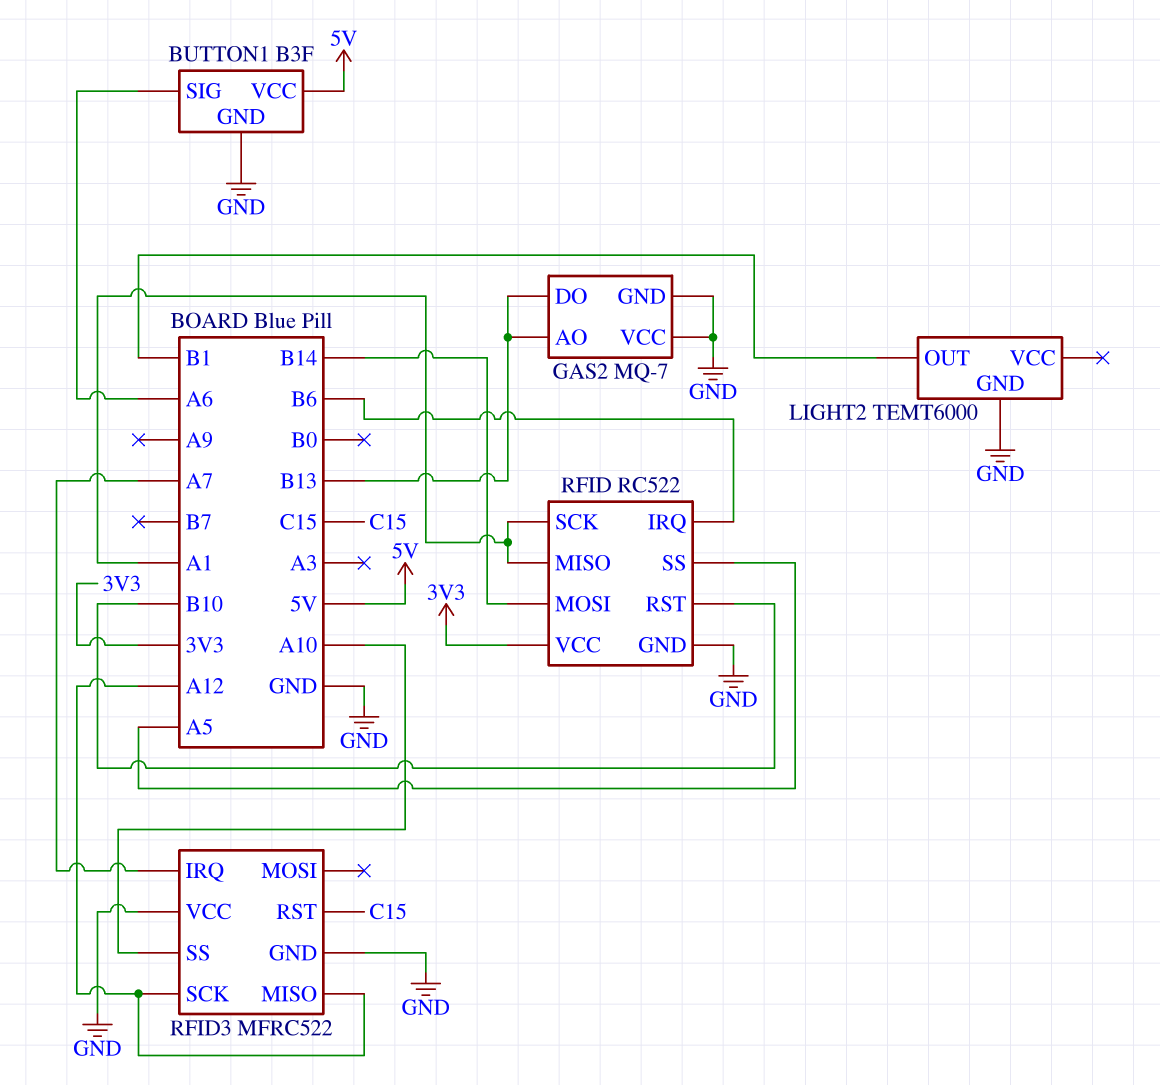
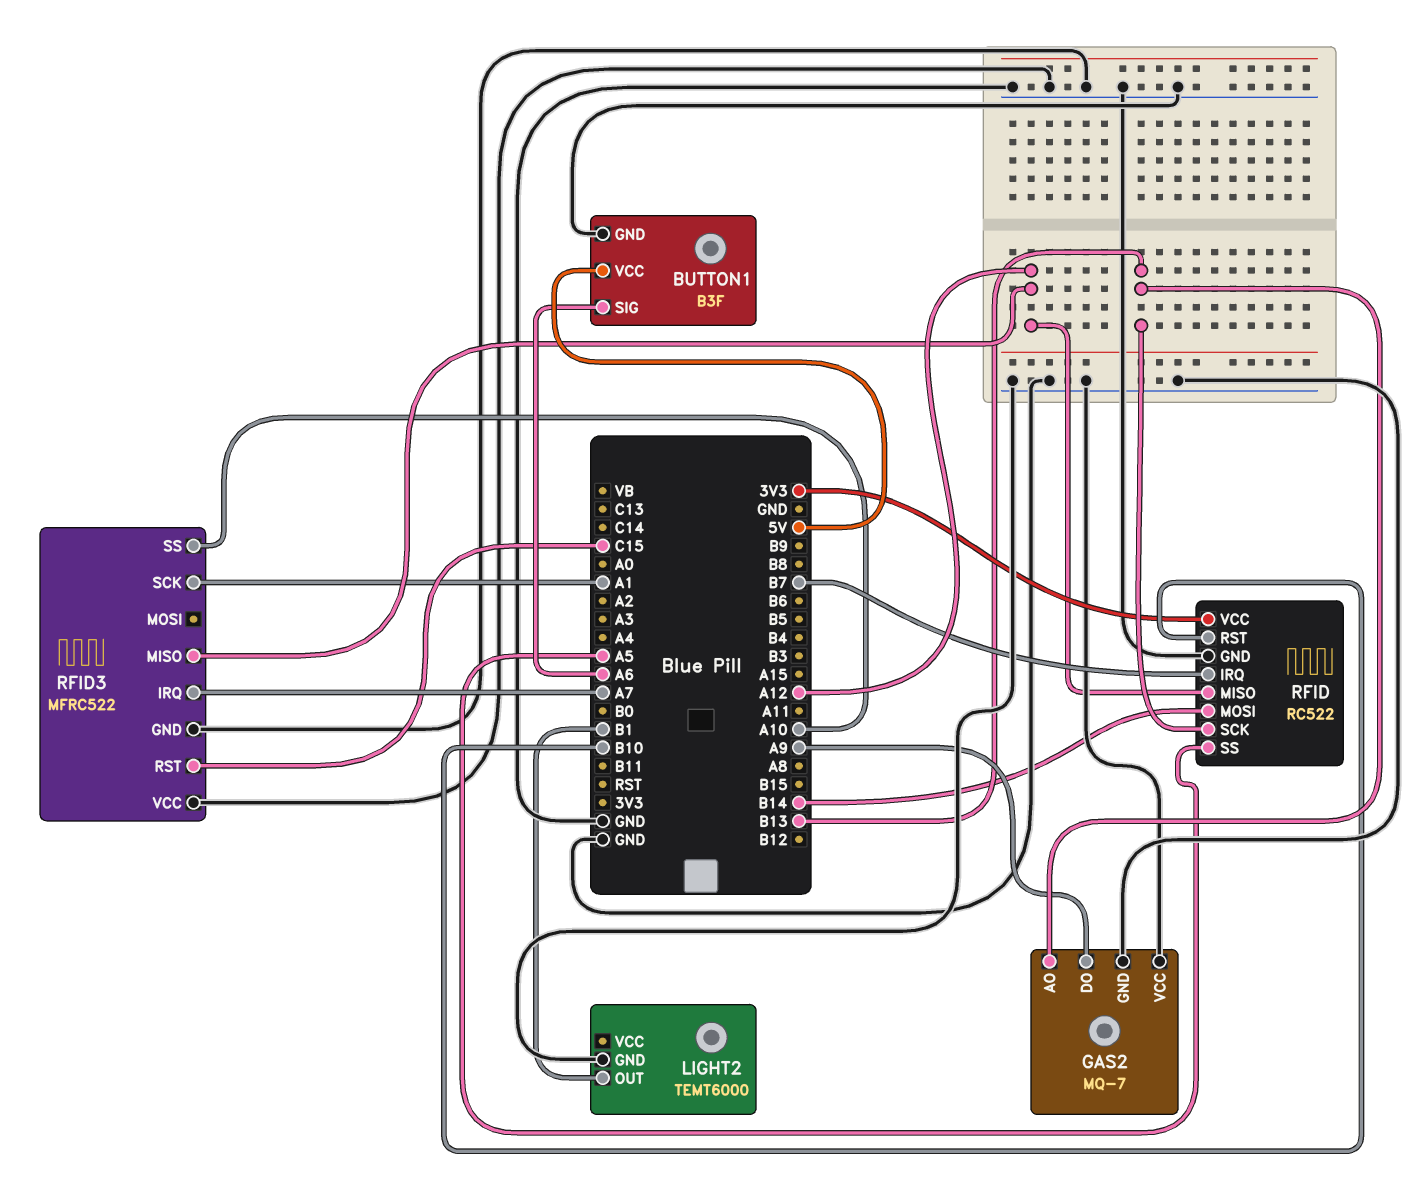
GAS2 pin DO: B13 -> A9
RFID pin IRQ: B6 -> B7
RFID pin MISO: A1 -> A12
RFID pin SCK: A1 -> B13
RFID3 pin SCK: A12 -> A1

